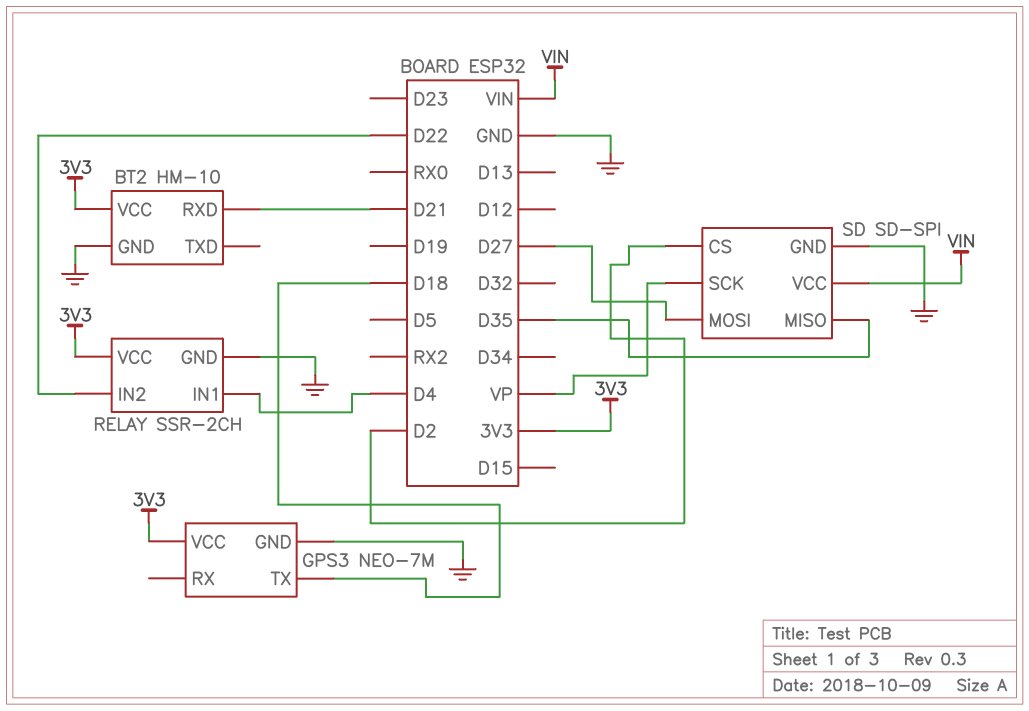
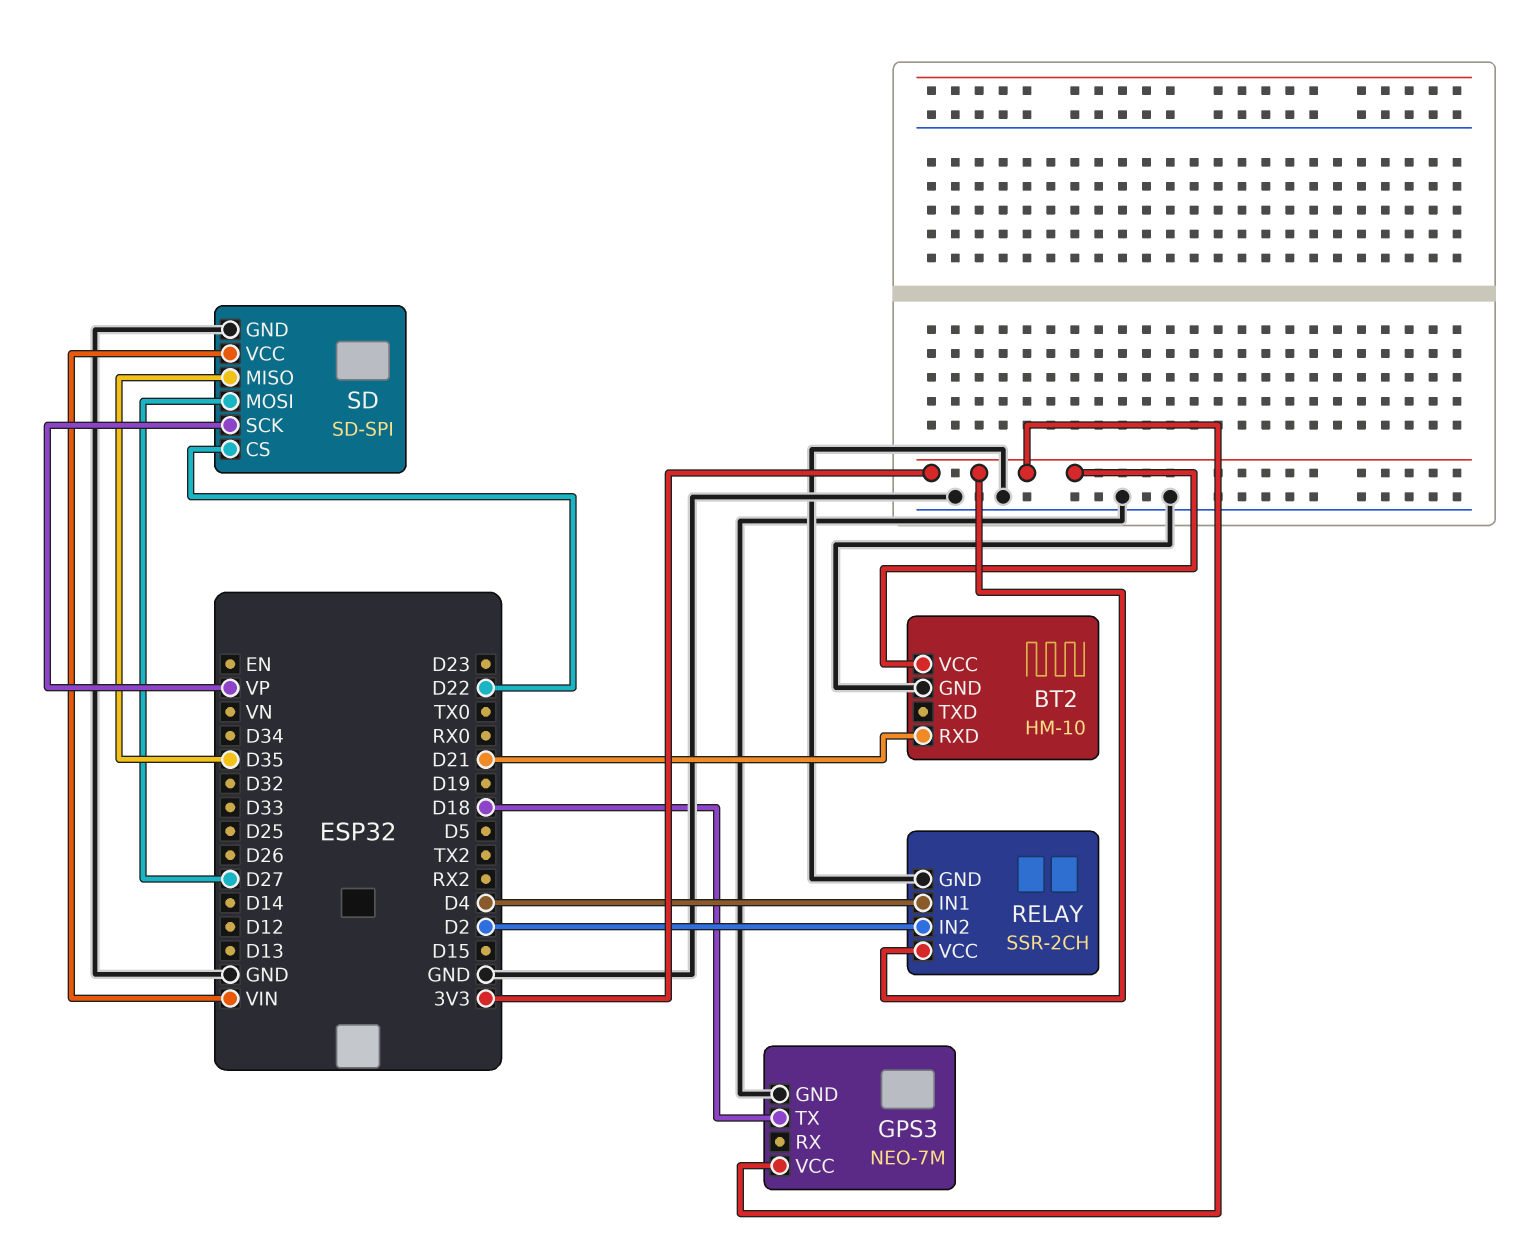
RELAY pin IN2: D22 -> D2
SD pin CS: D2 -> D22

